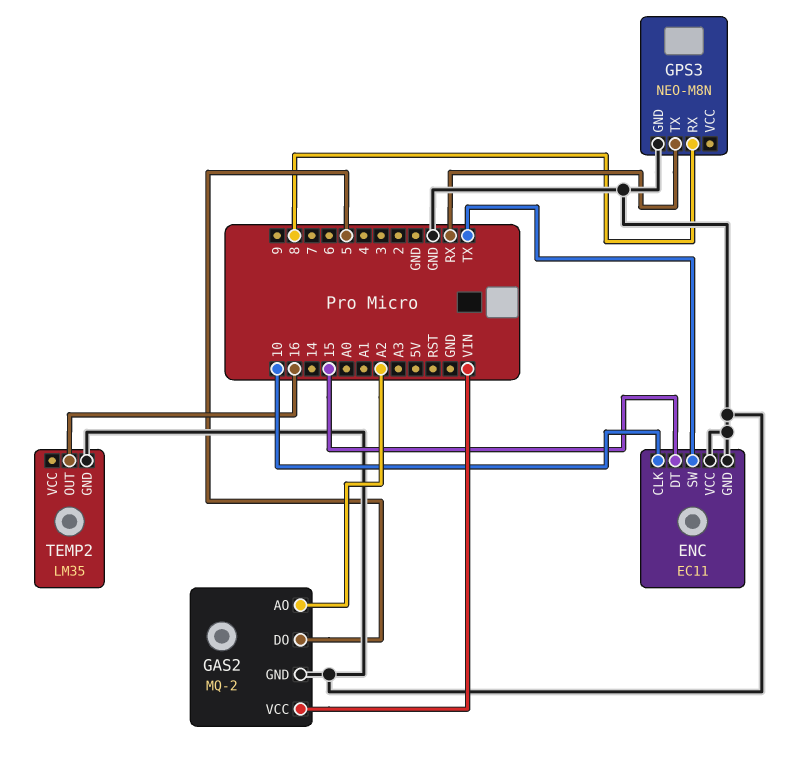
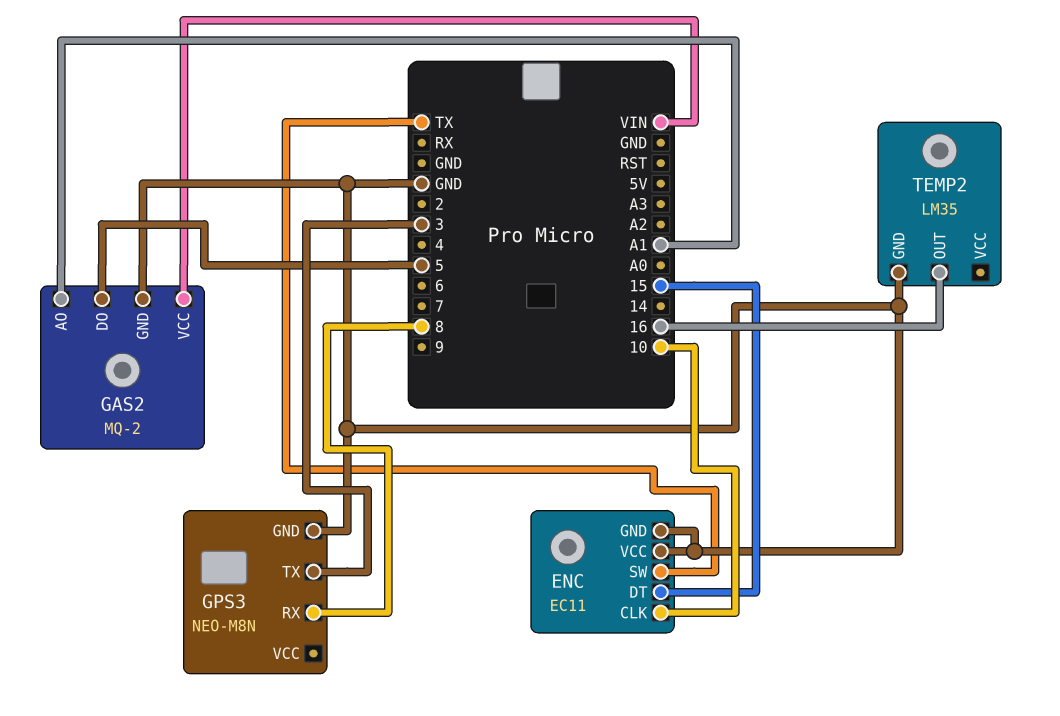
GAS2 pin AO: A2 -> A1
GPS3 pin TX: RX -> 3

